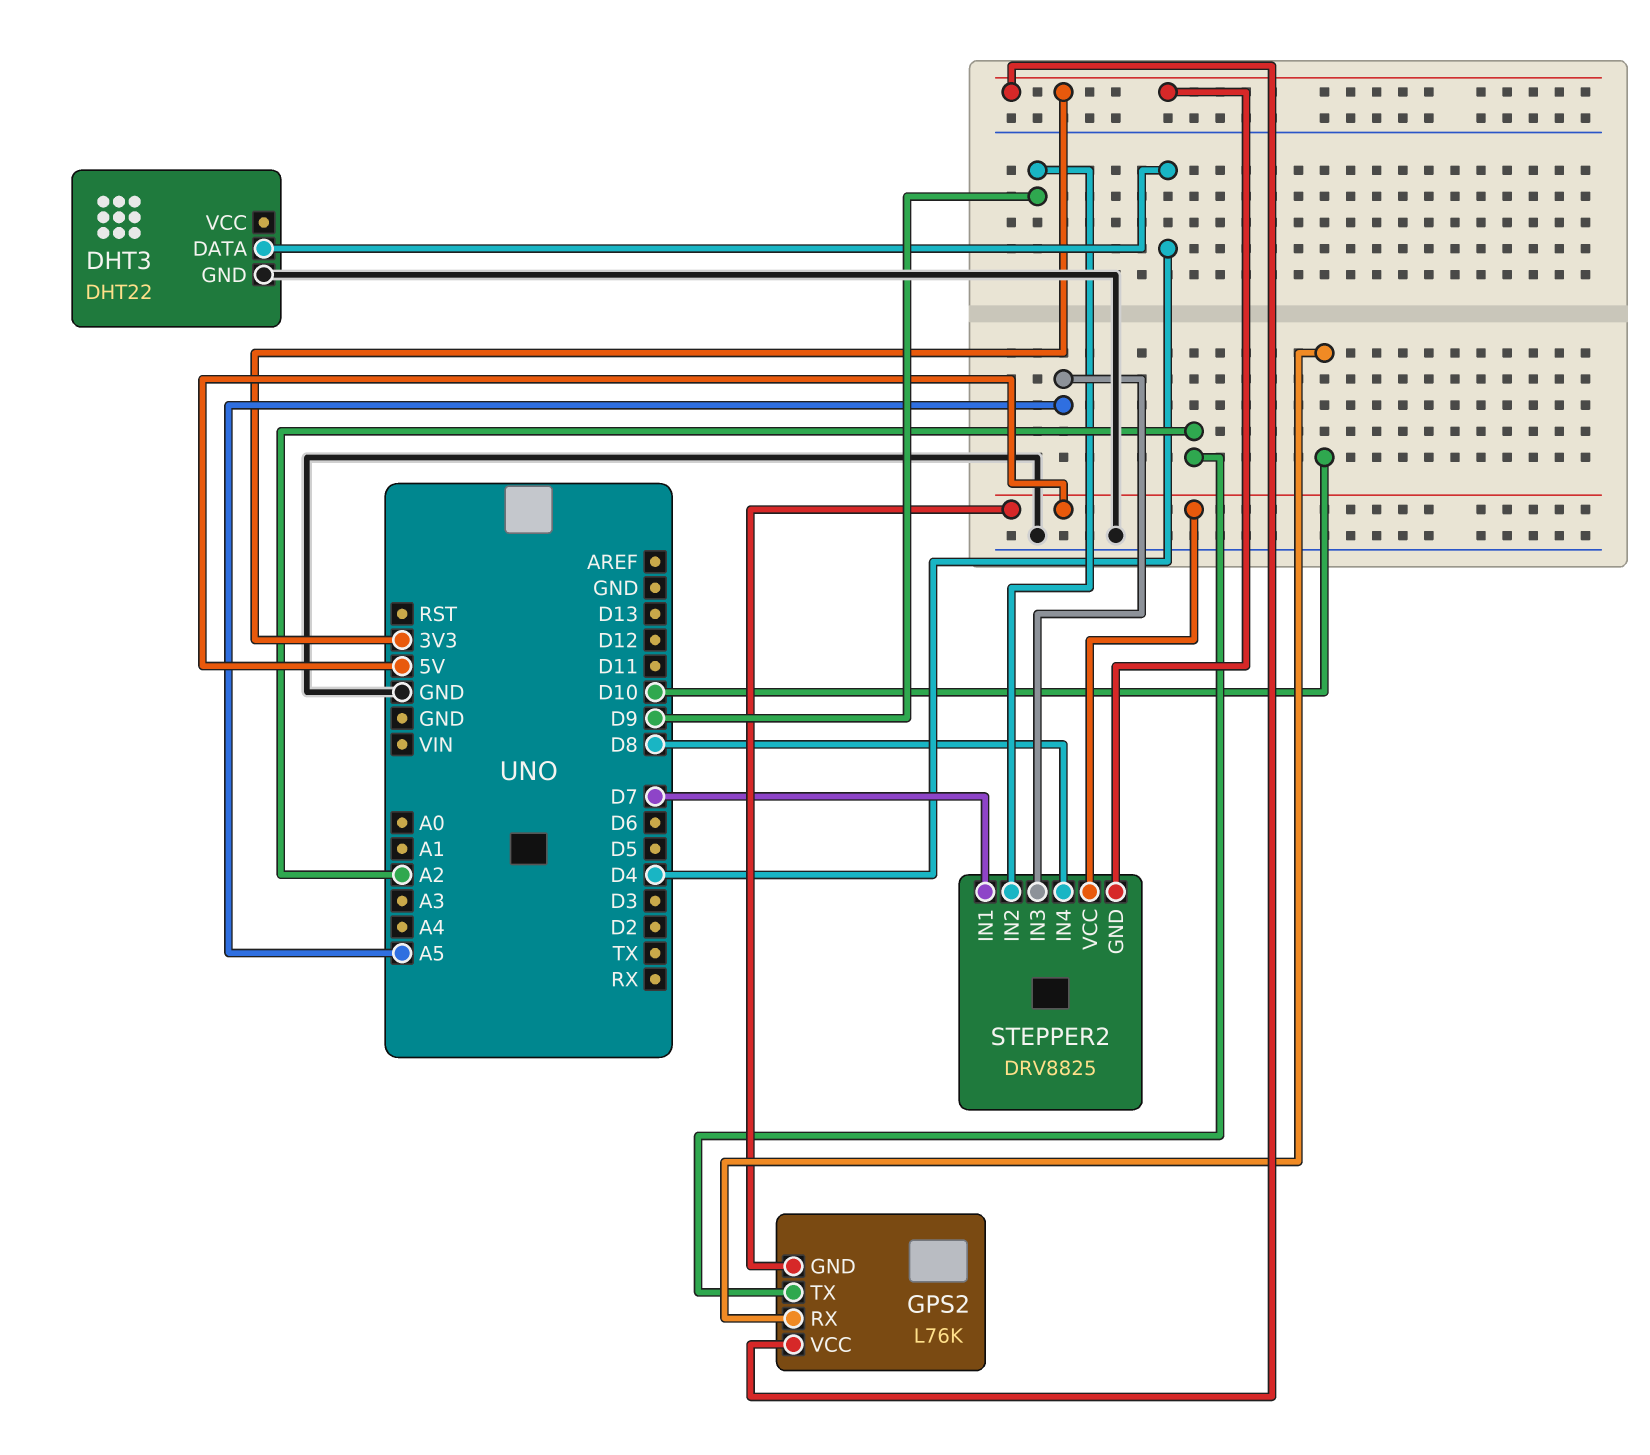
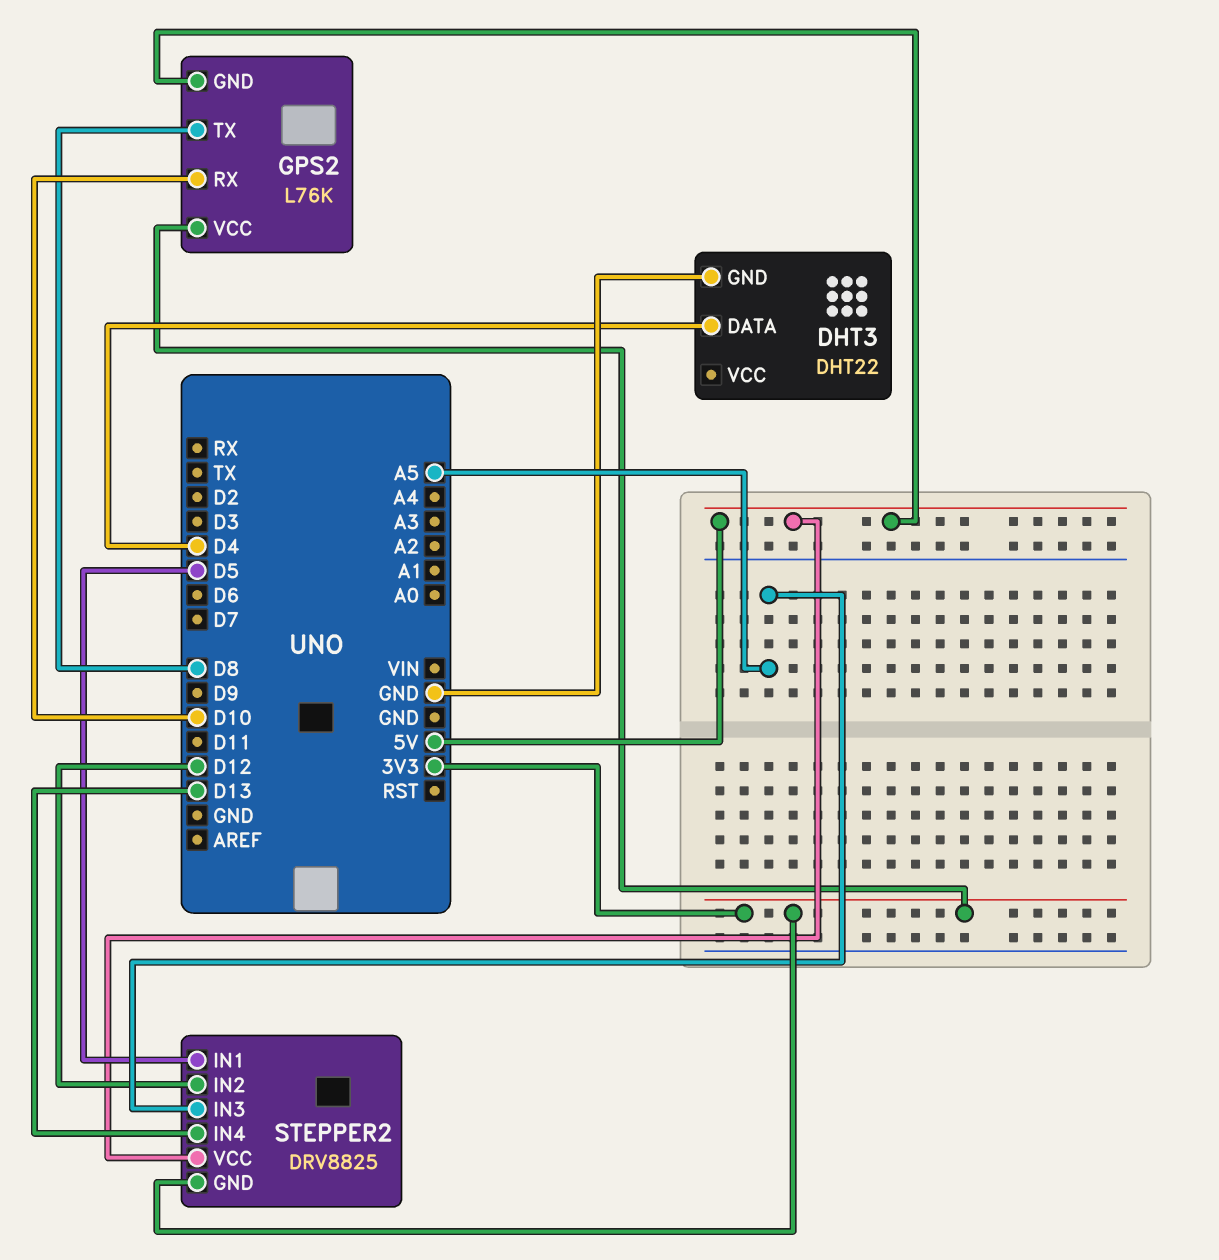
GPS2 pin TX: A2 -> D8
STEPPER2 pin IN1: D7 -> D5
STEPPER2 pin IN2: D9 -> D12
STEPPER2 pin IN4: D8 -> D13

